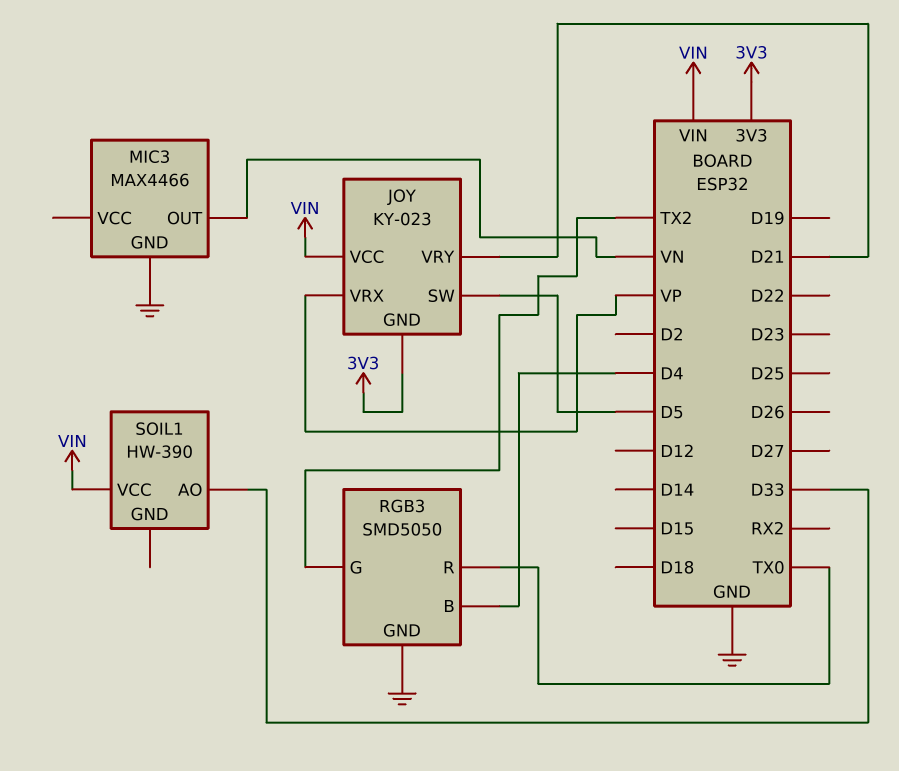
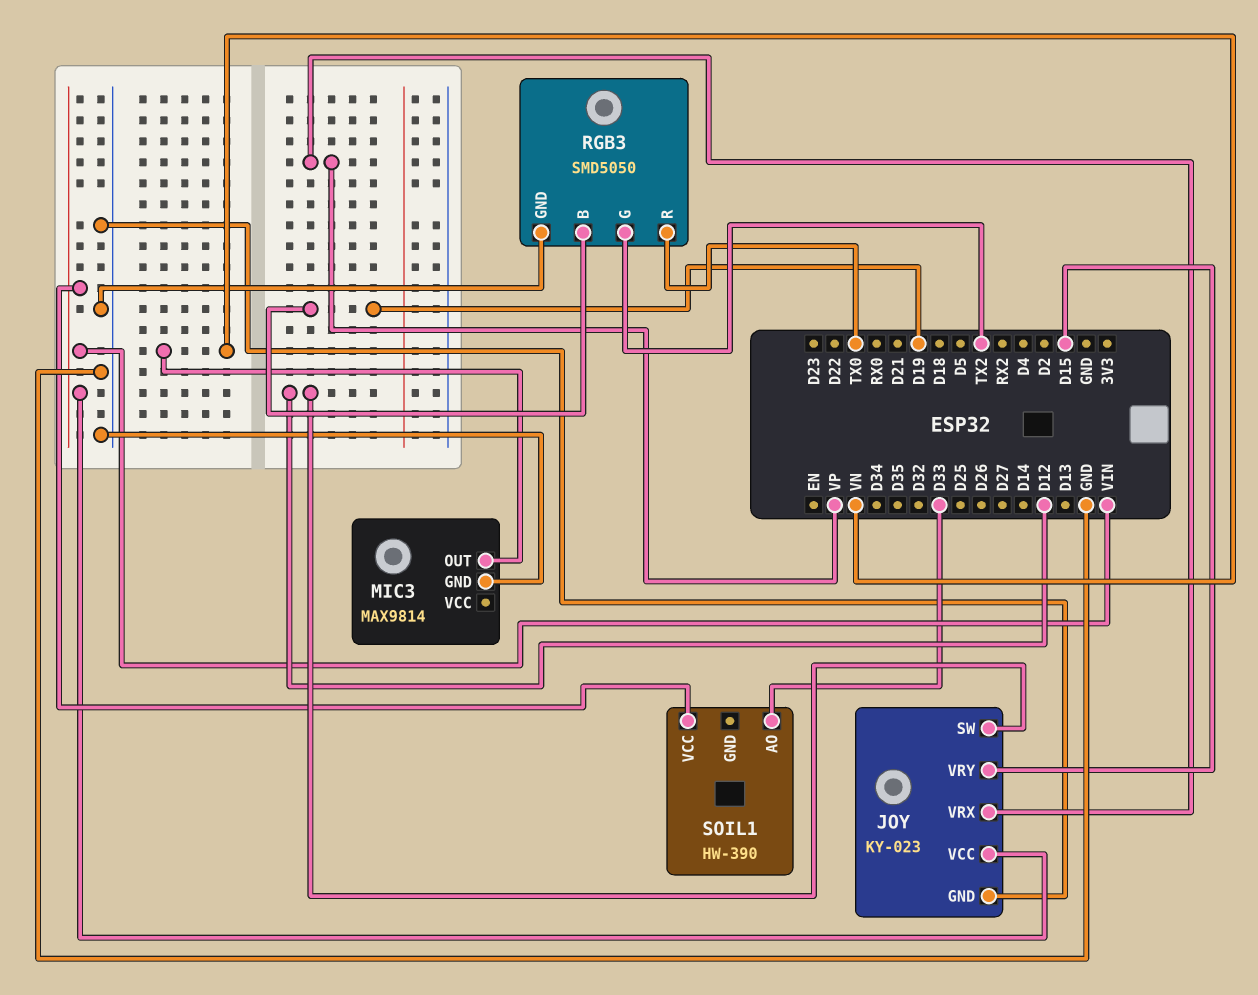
JOY pin GND: 3V3 -> GND
JOY pin SW: D5 -> D12
JOY pin VRY: D21 -> D15
MIC3: MAX4466 -> MAX9814
RGB3 pin B: D4 -> D19

